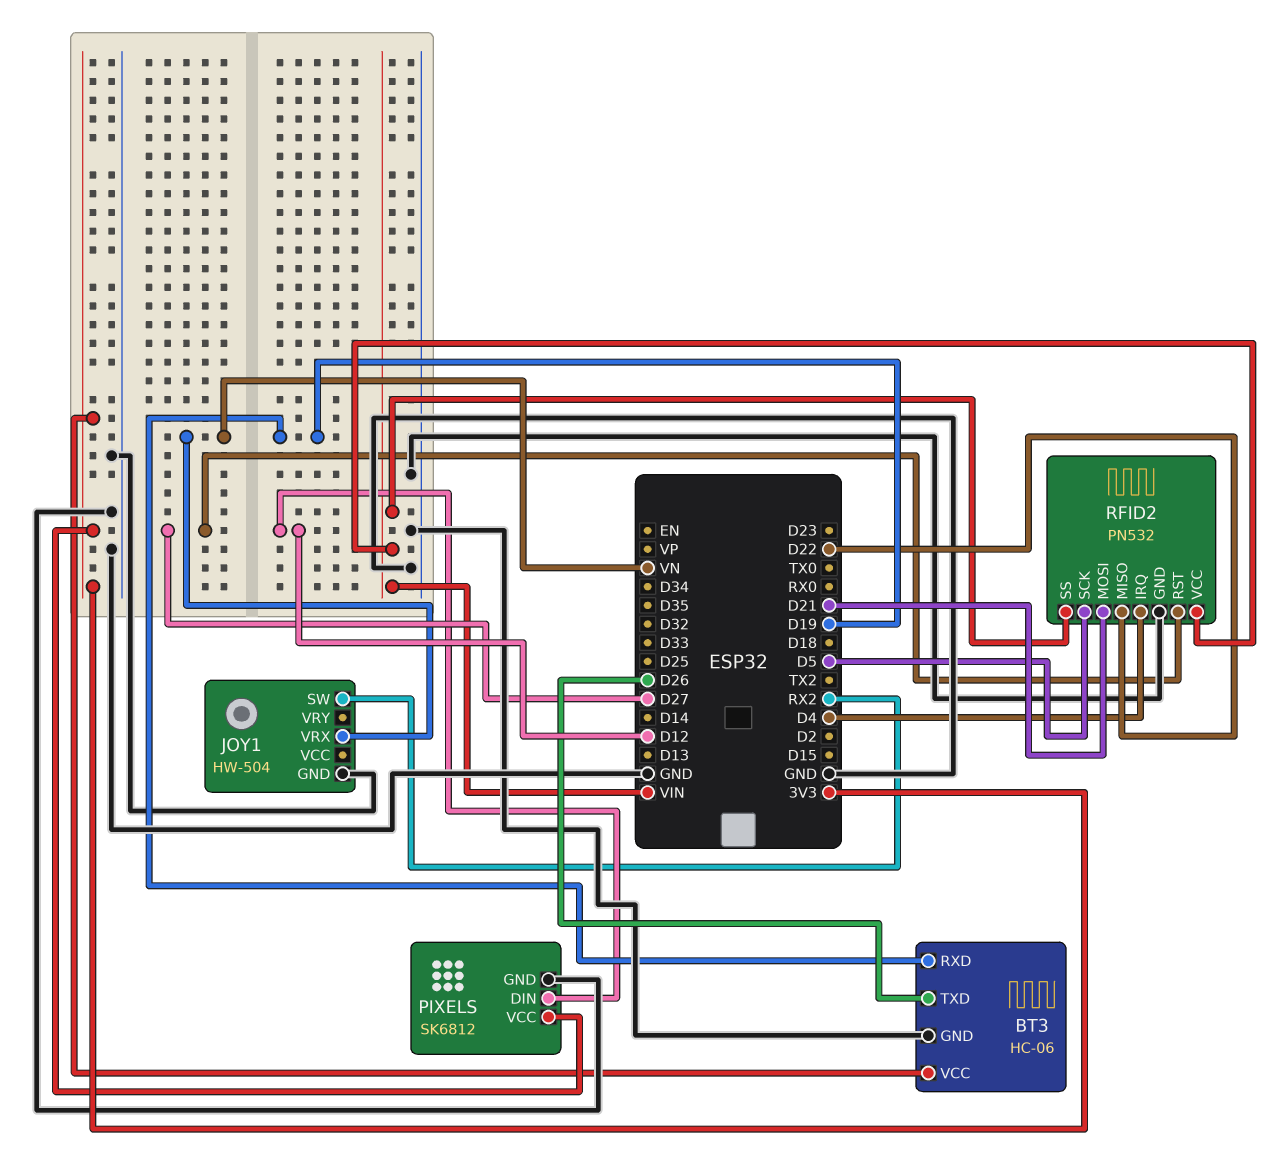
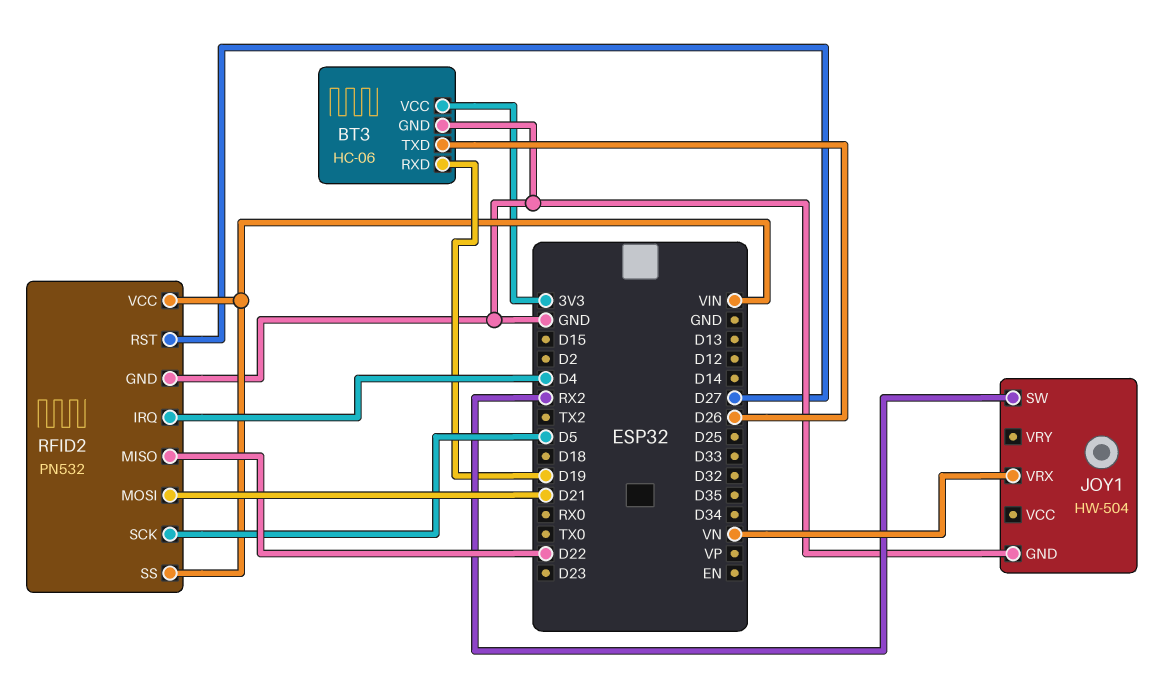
PIXELS: SK6812 -> none
PIXELS pin DIN: D12 -> none
PIXELS pin GND: GND -> none
PIXELS pin VCC: 3V3 -> none

